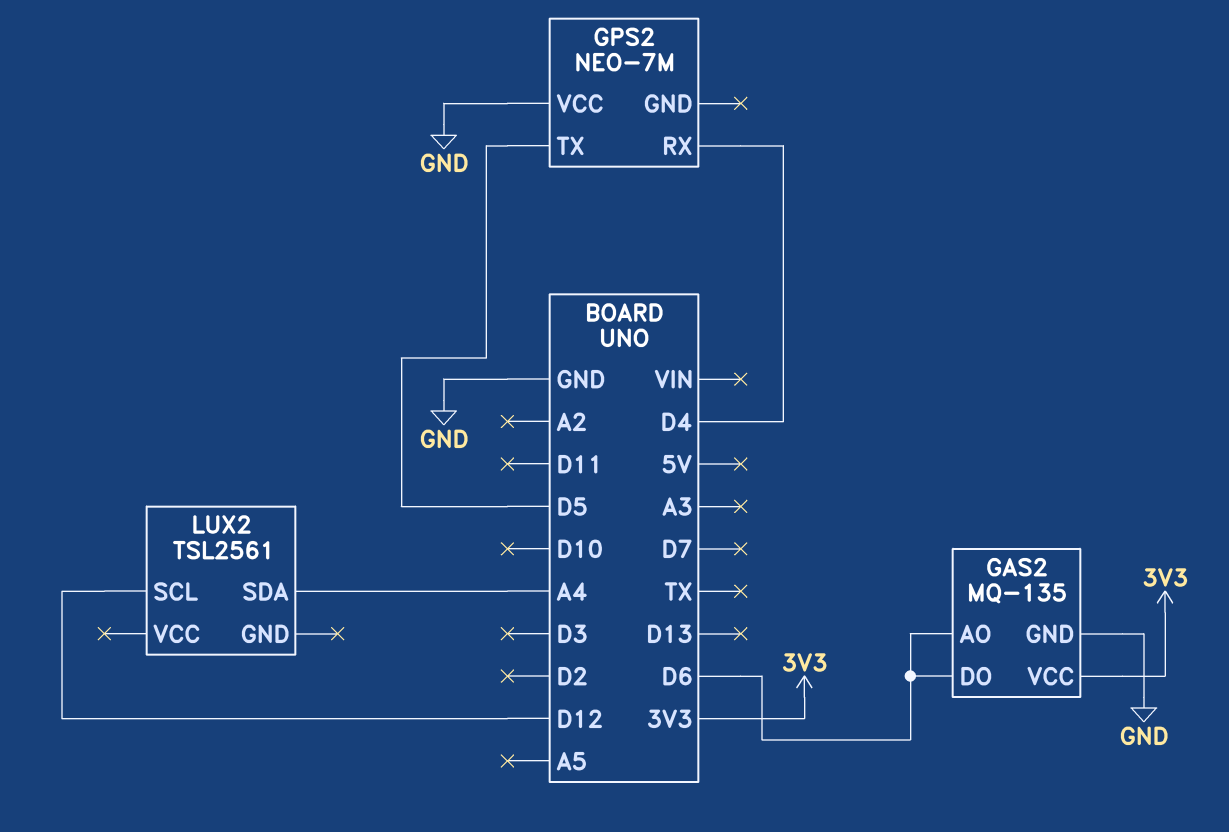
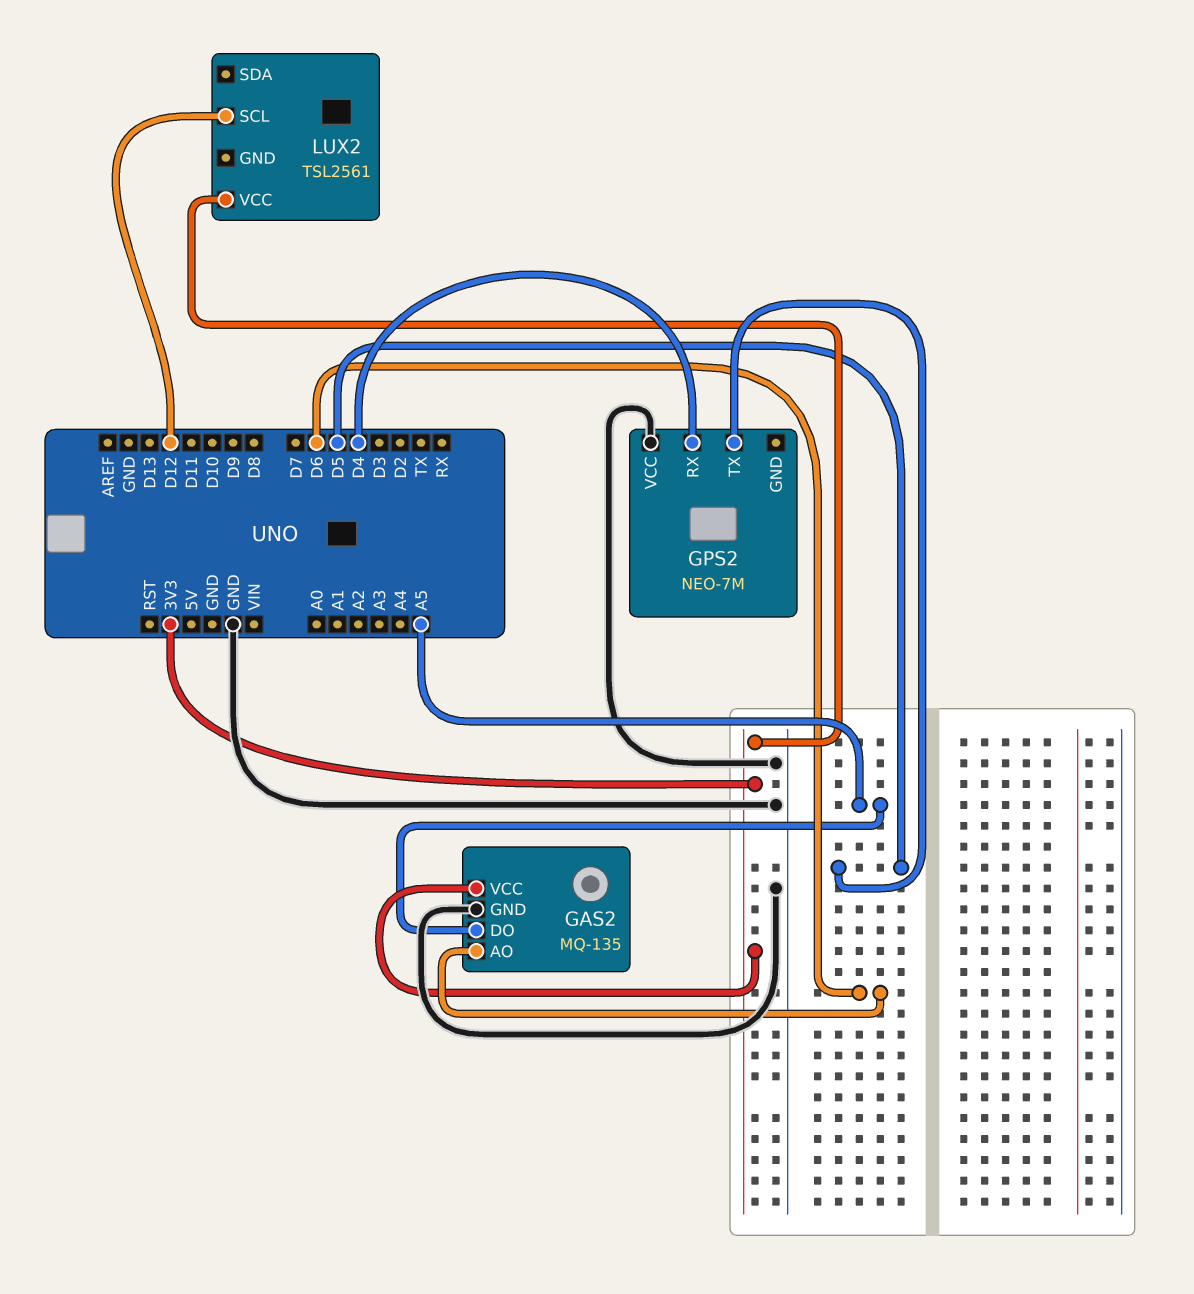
GAS2 pin DO: D6 -> A5
LUX2 pin SDA: A4 -> none
LUX2 pin VCC: none -> 3V3

